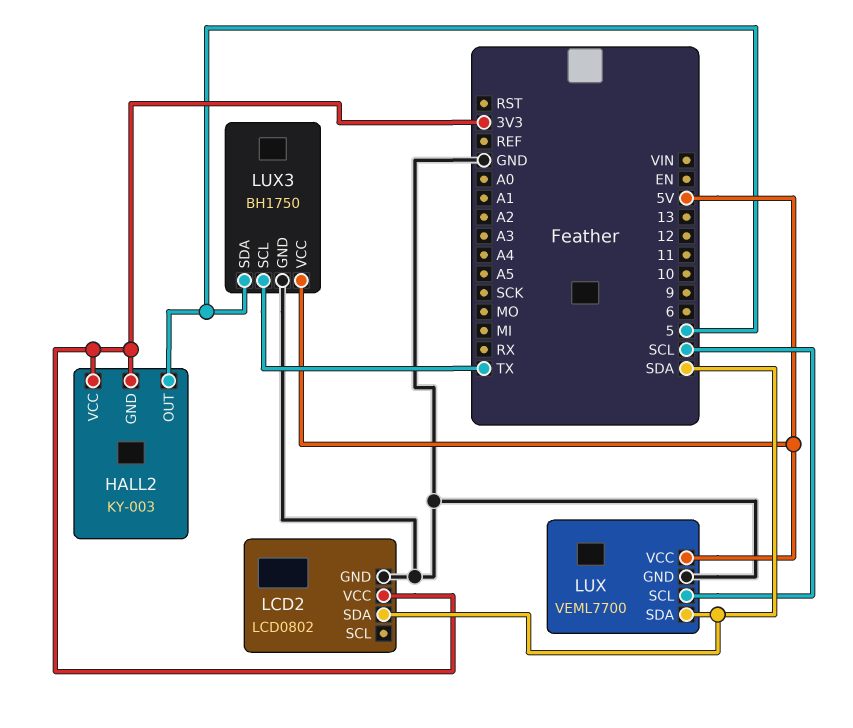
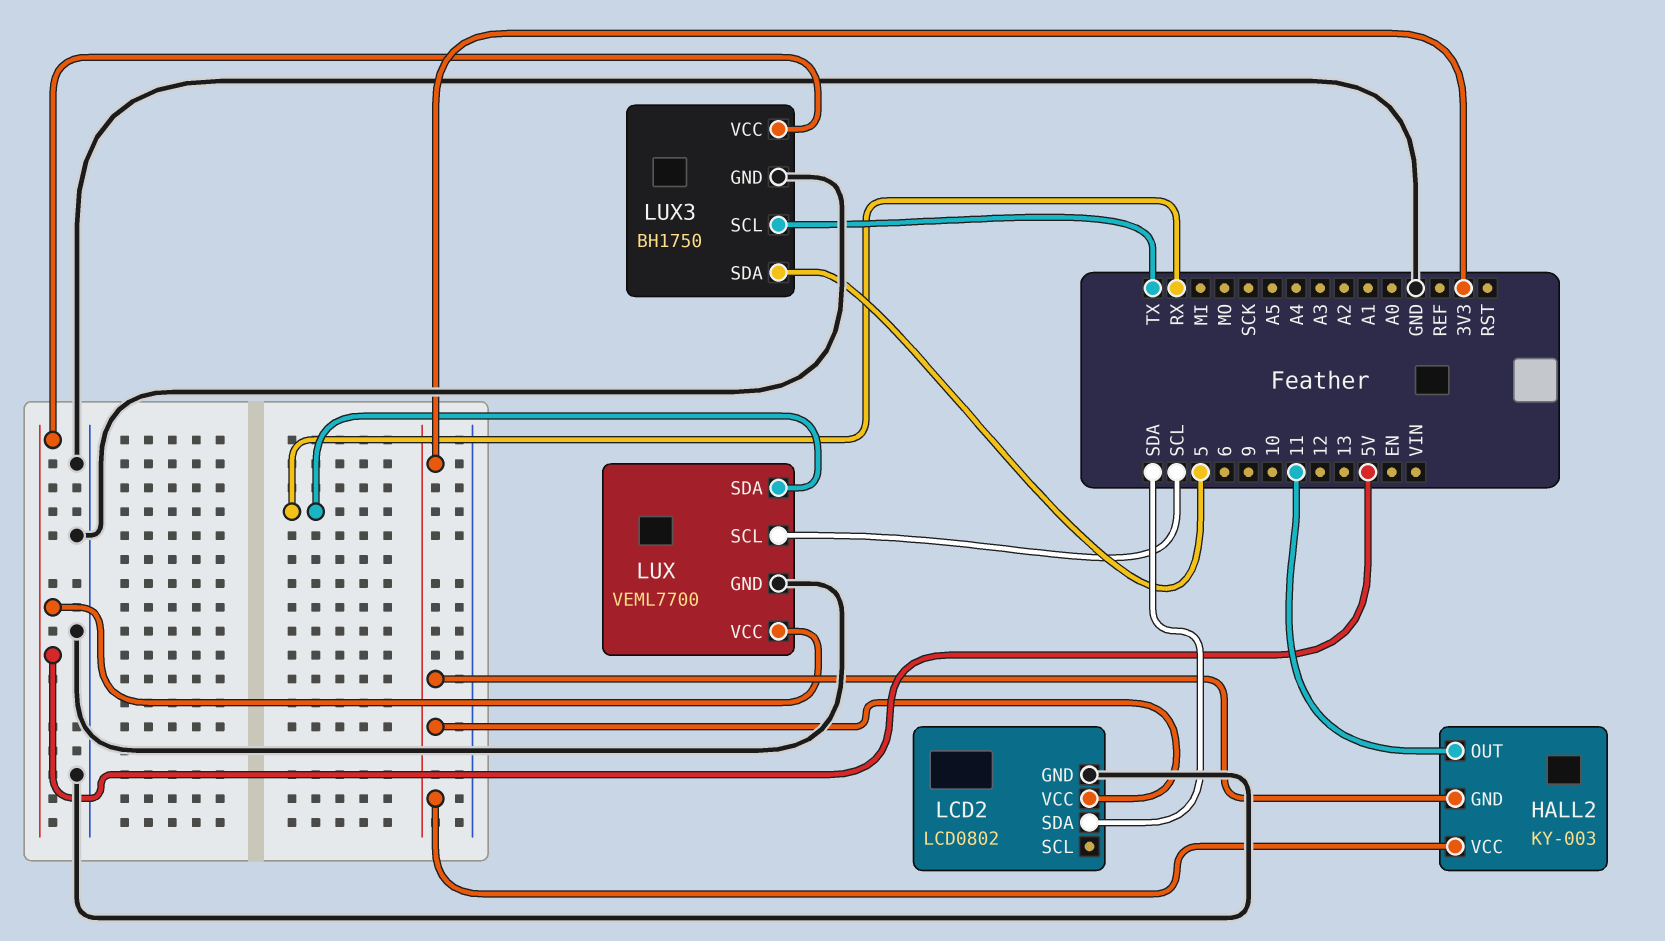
HALL2 pin OUT: 5 -> 11
LUX pin SDA: SDA -> RX

